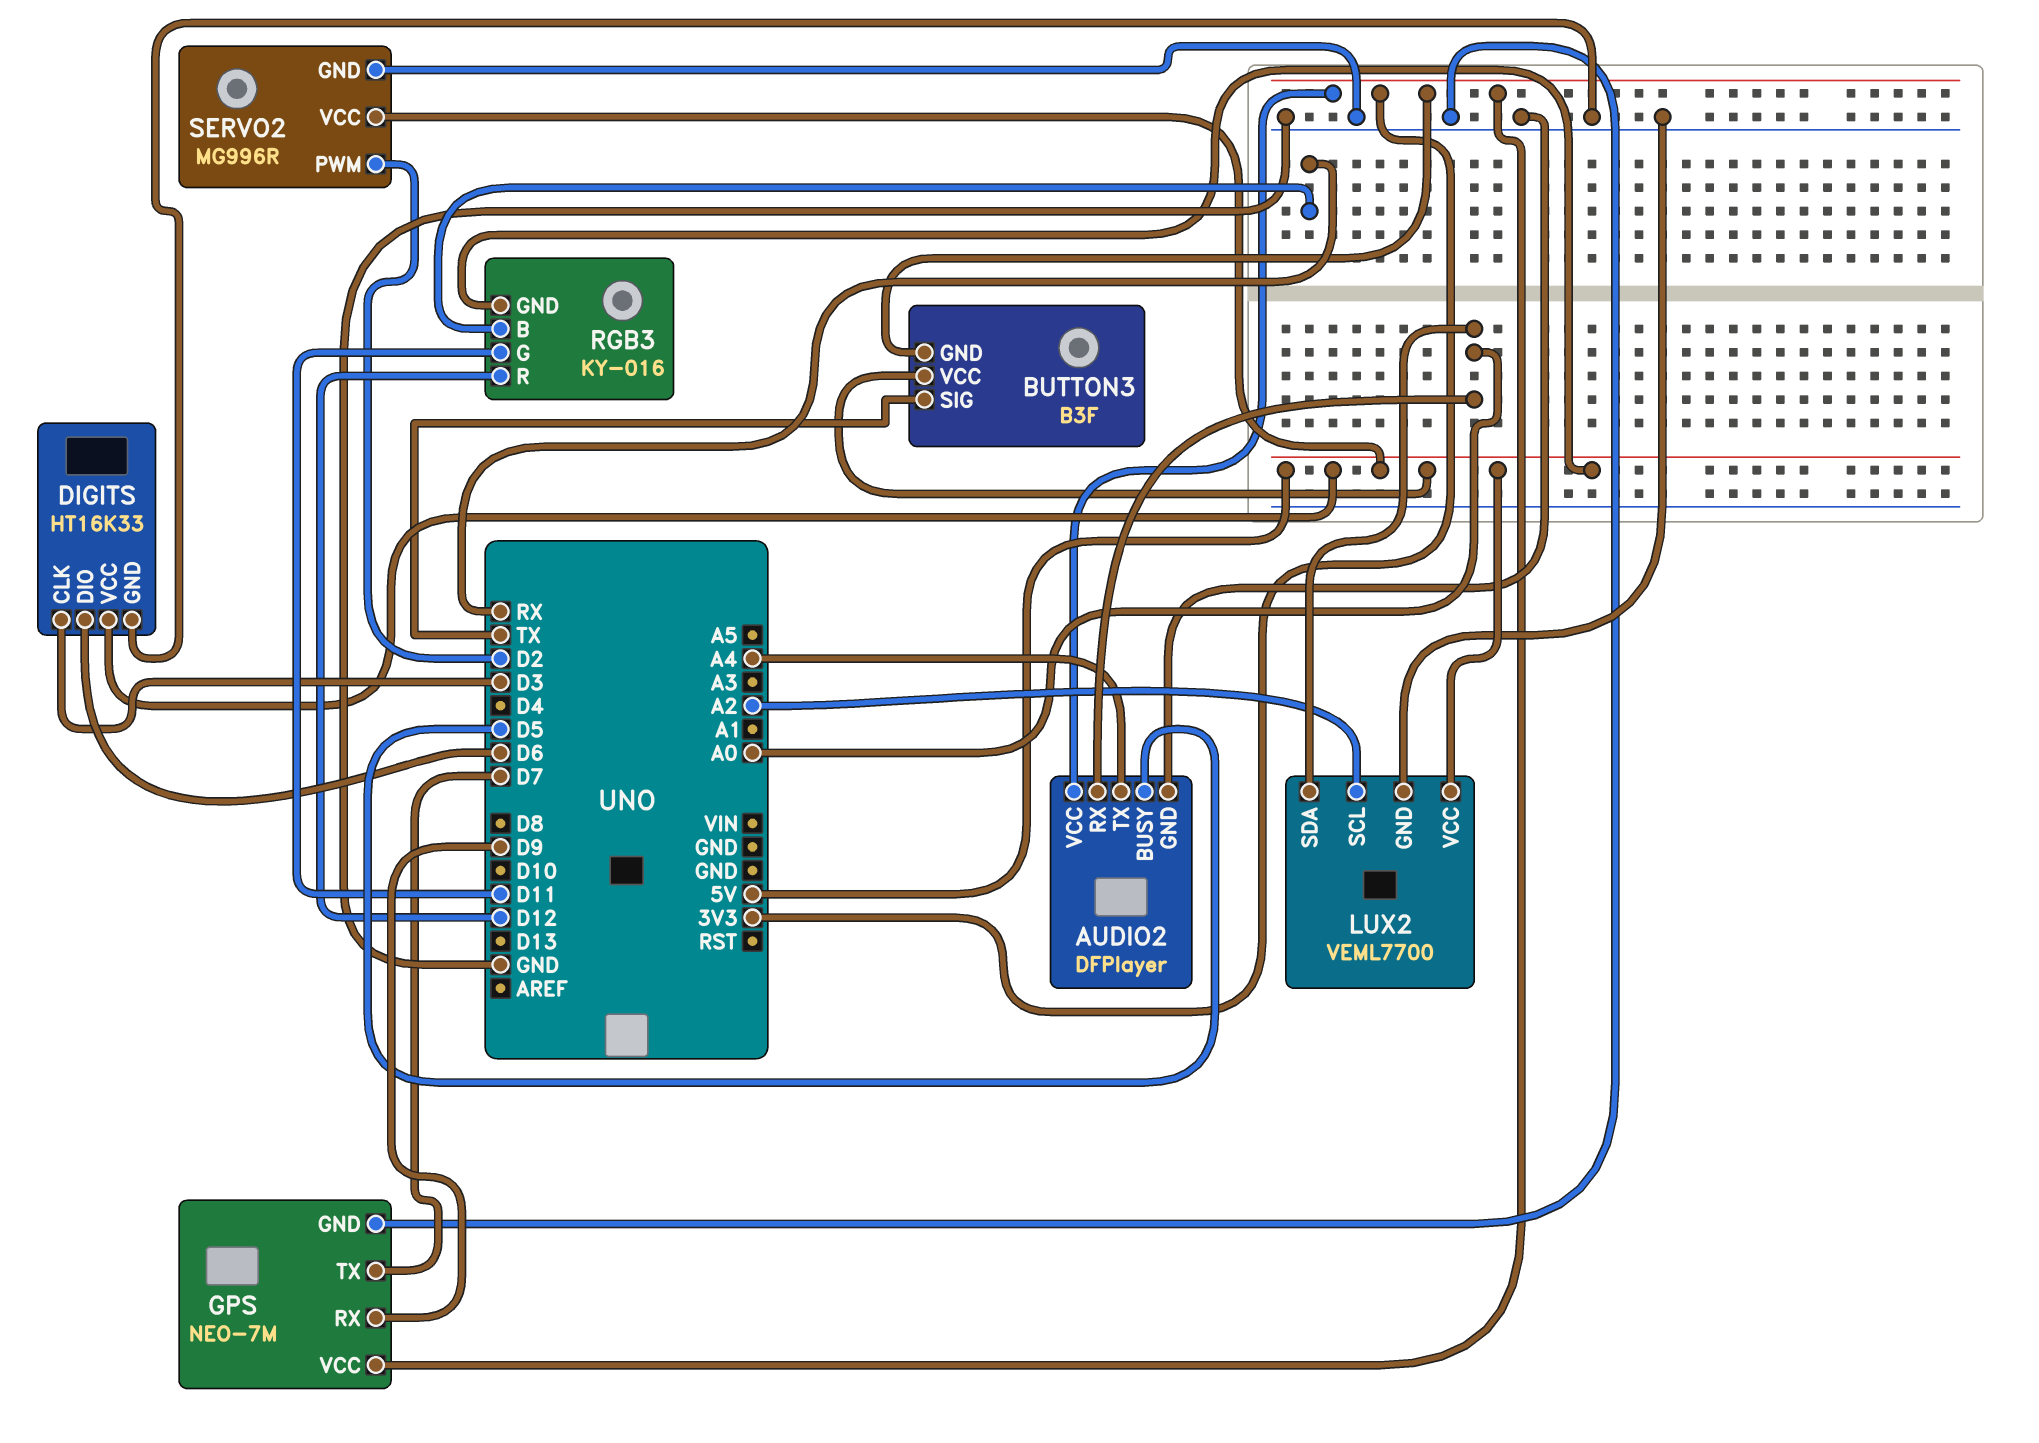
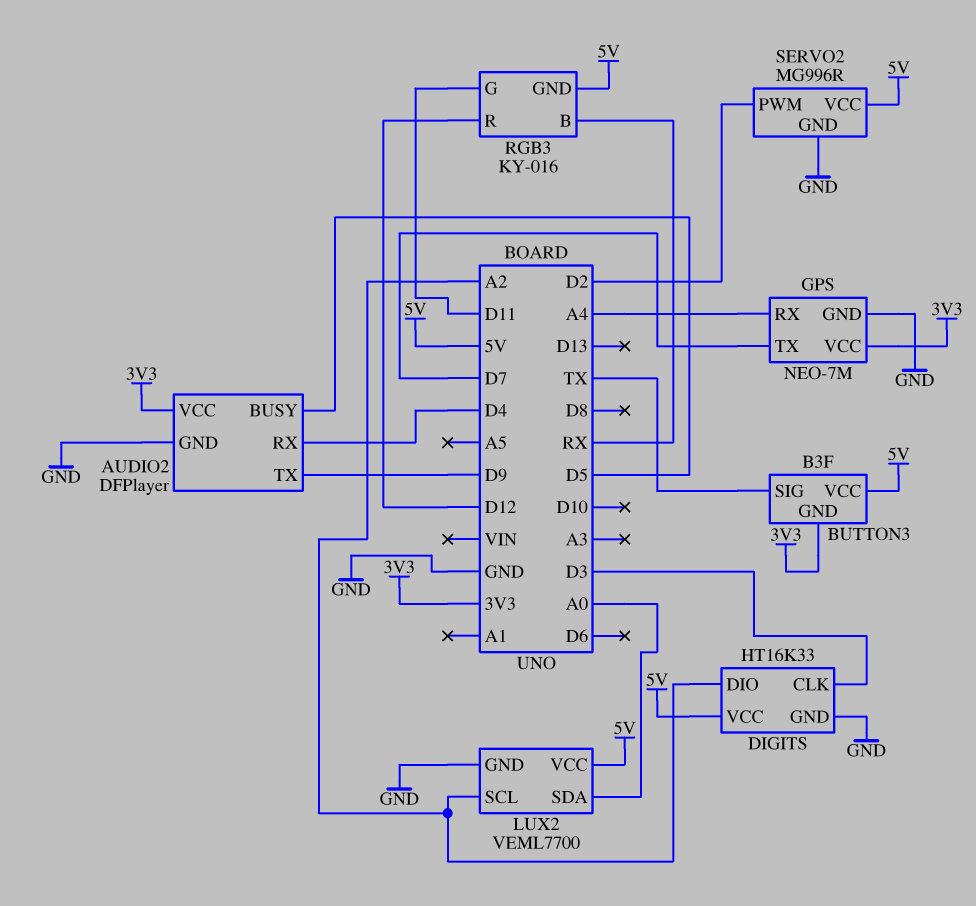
AUDIO2 pin RX: A0 -> D4
AUDIO2 pin TX: A4 -> D9
DIGITS pin DIO: D6 -> A2
GPS pin RX: D9 -> A4

